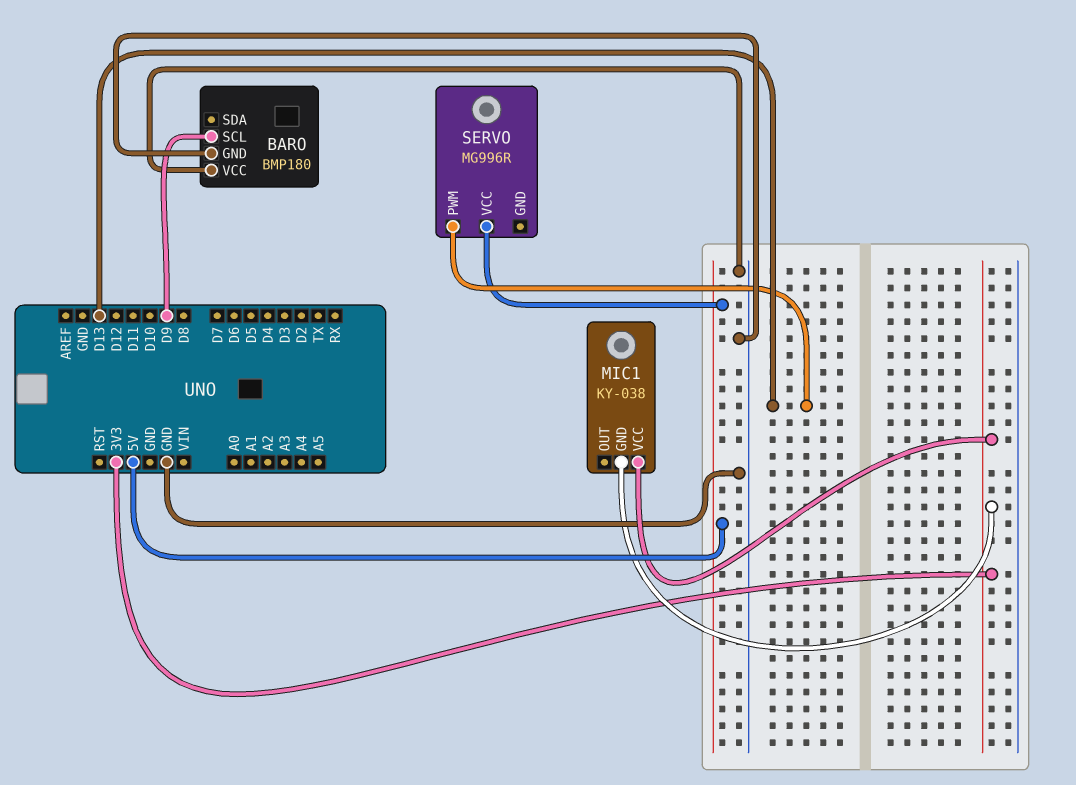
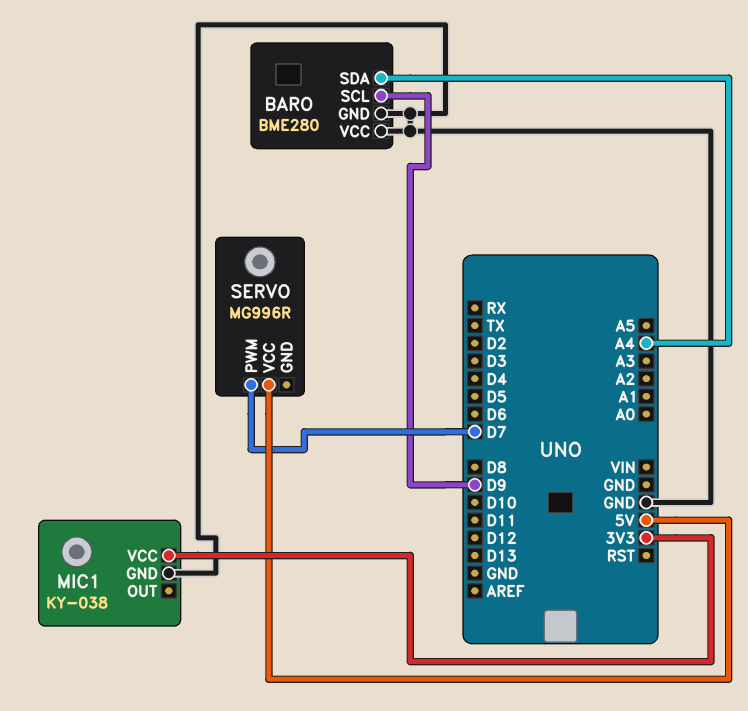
BARO: BMP180 -> BME280
BARO pin SDA: none -> A4
MIC1 pin GND: 3V3 -> GND
SERVO pin PWM: D13 -> D7

